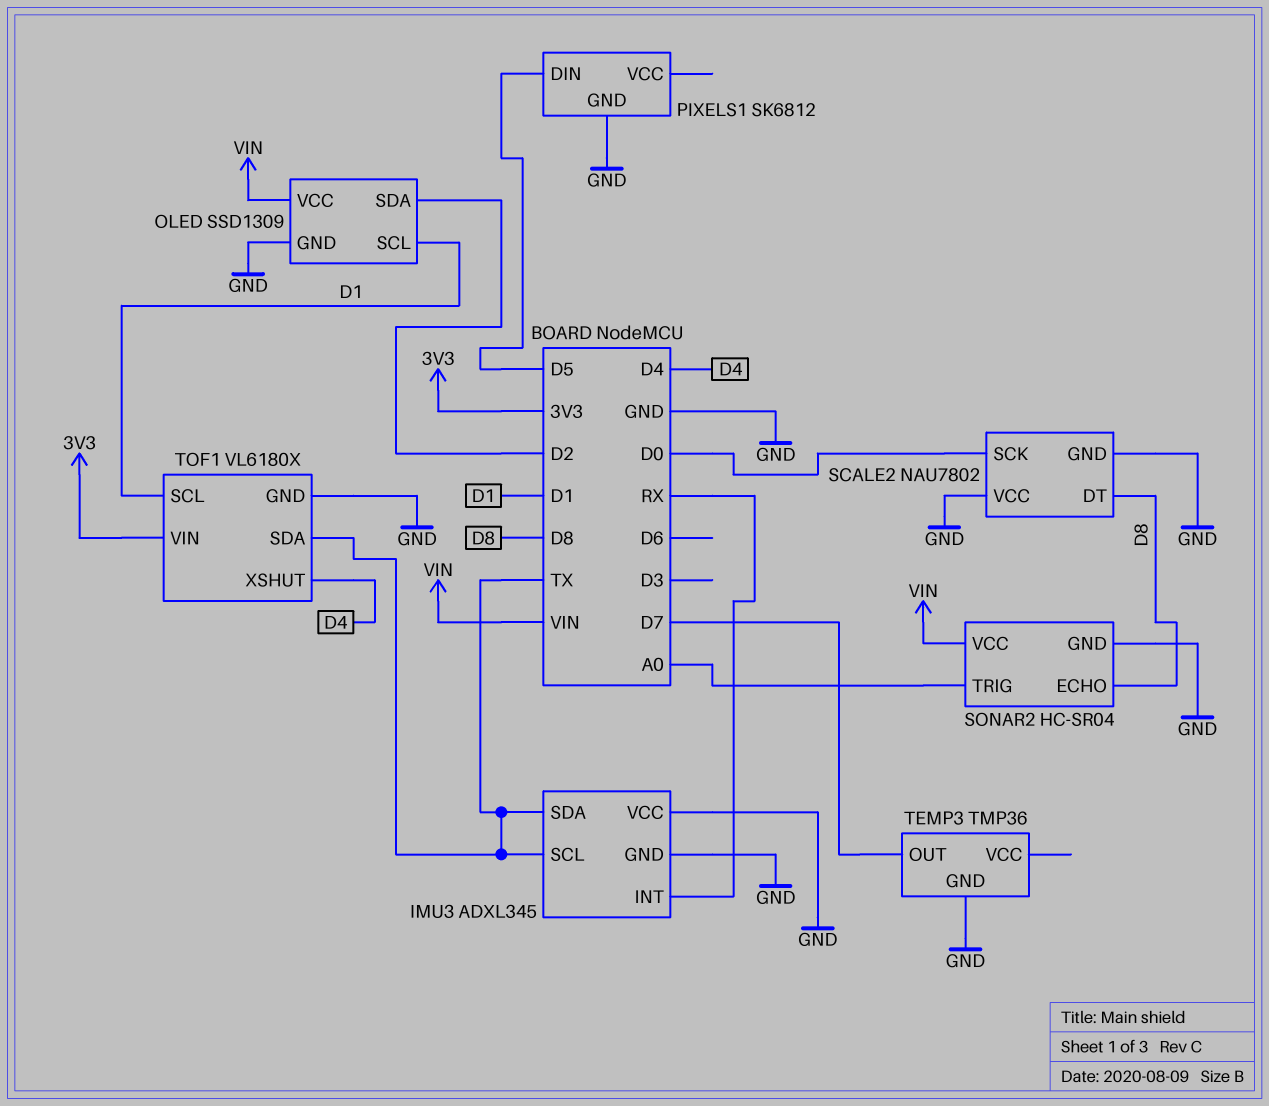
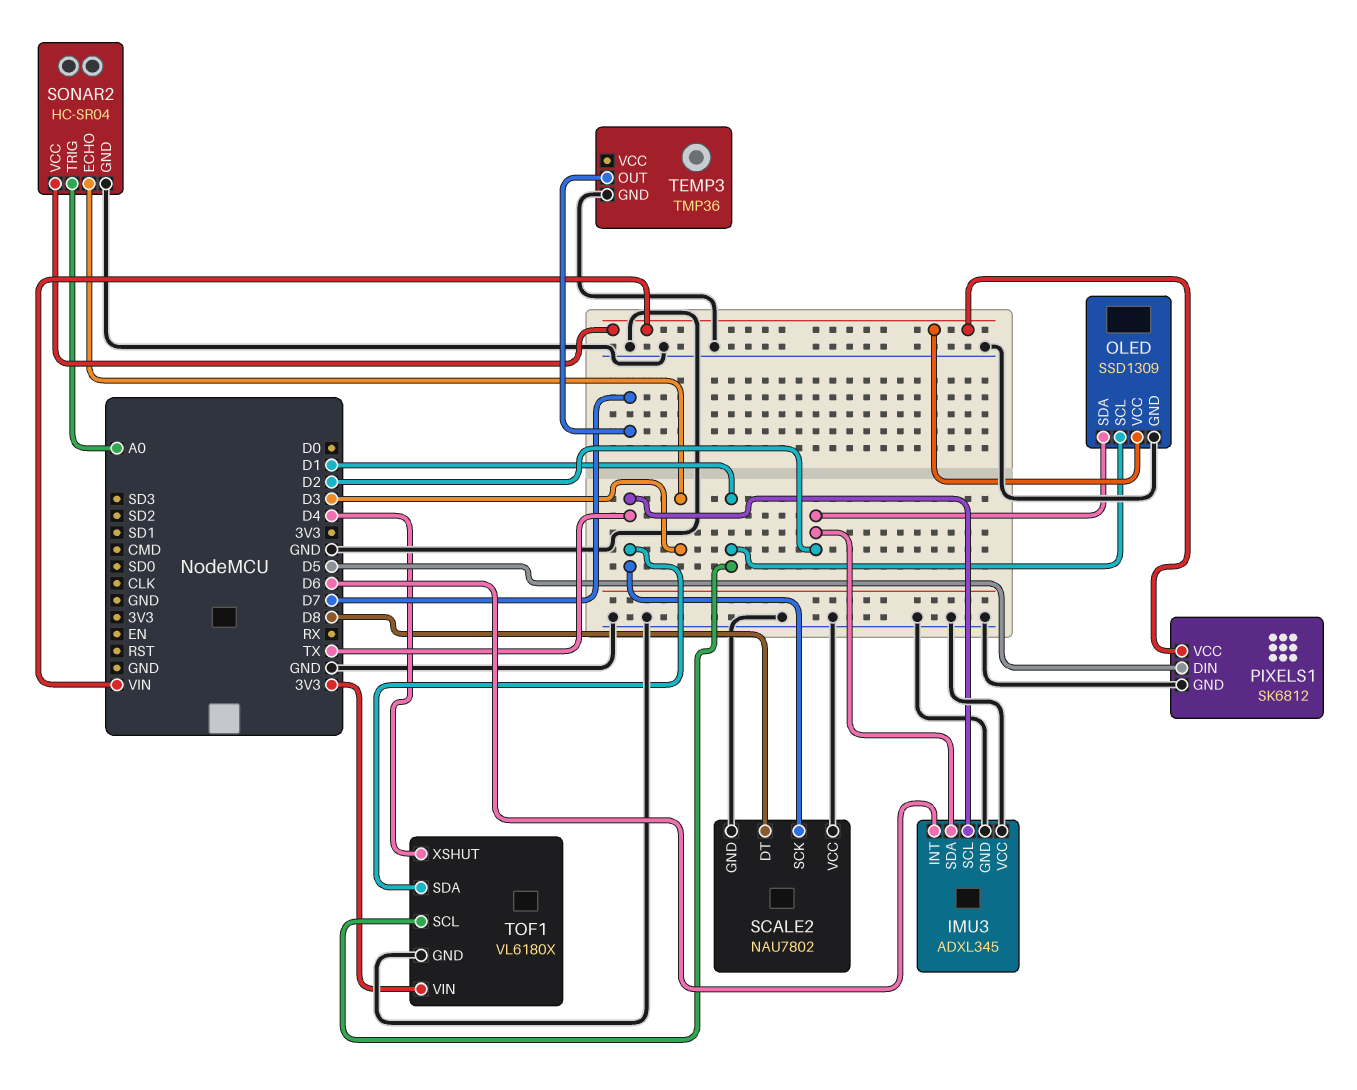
IMU3 pin INT: RX -> D6
IMU3 pin SDA: TX -> D2
PIXELS1 pin VCC: none -> VIN
SCALE2 pin SCK: D0 -> TX
SONAR2 pin ECHO: D8 -> D3

